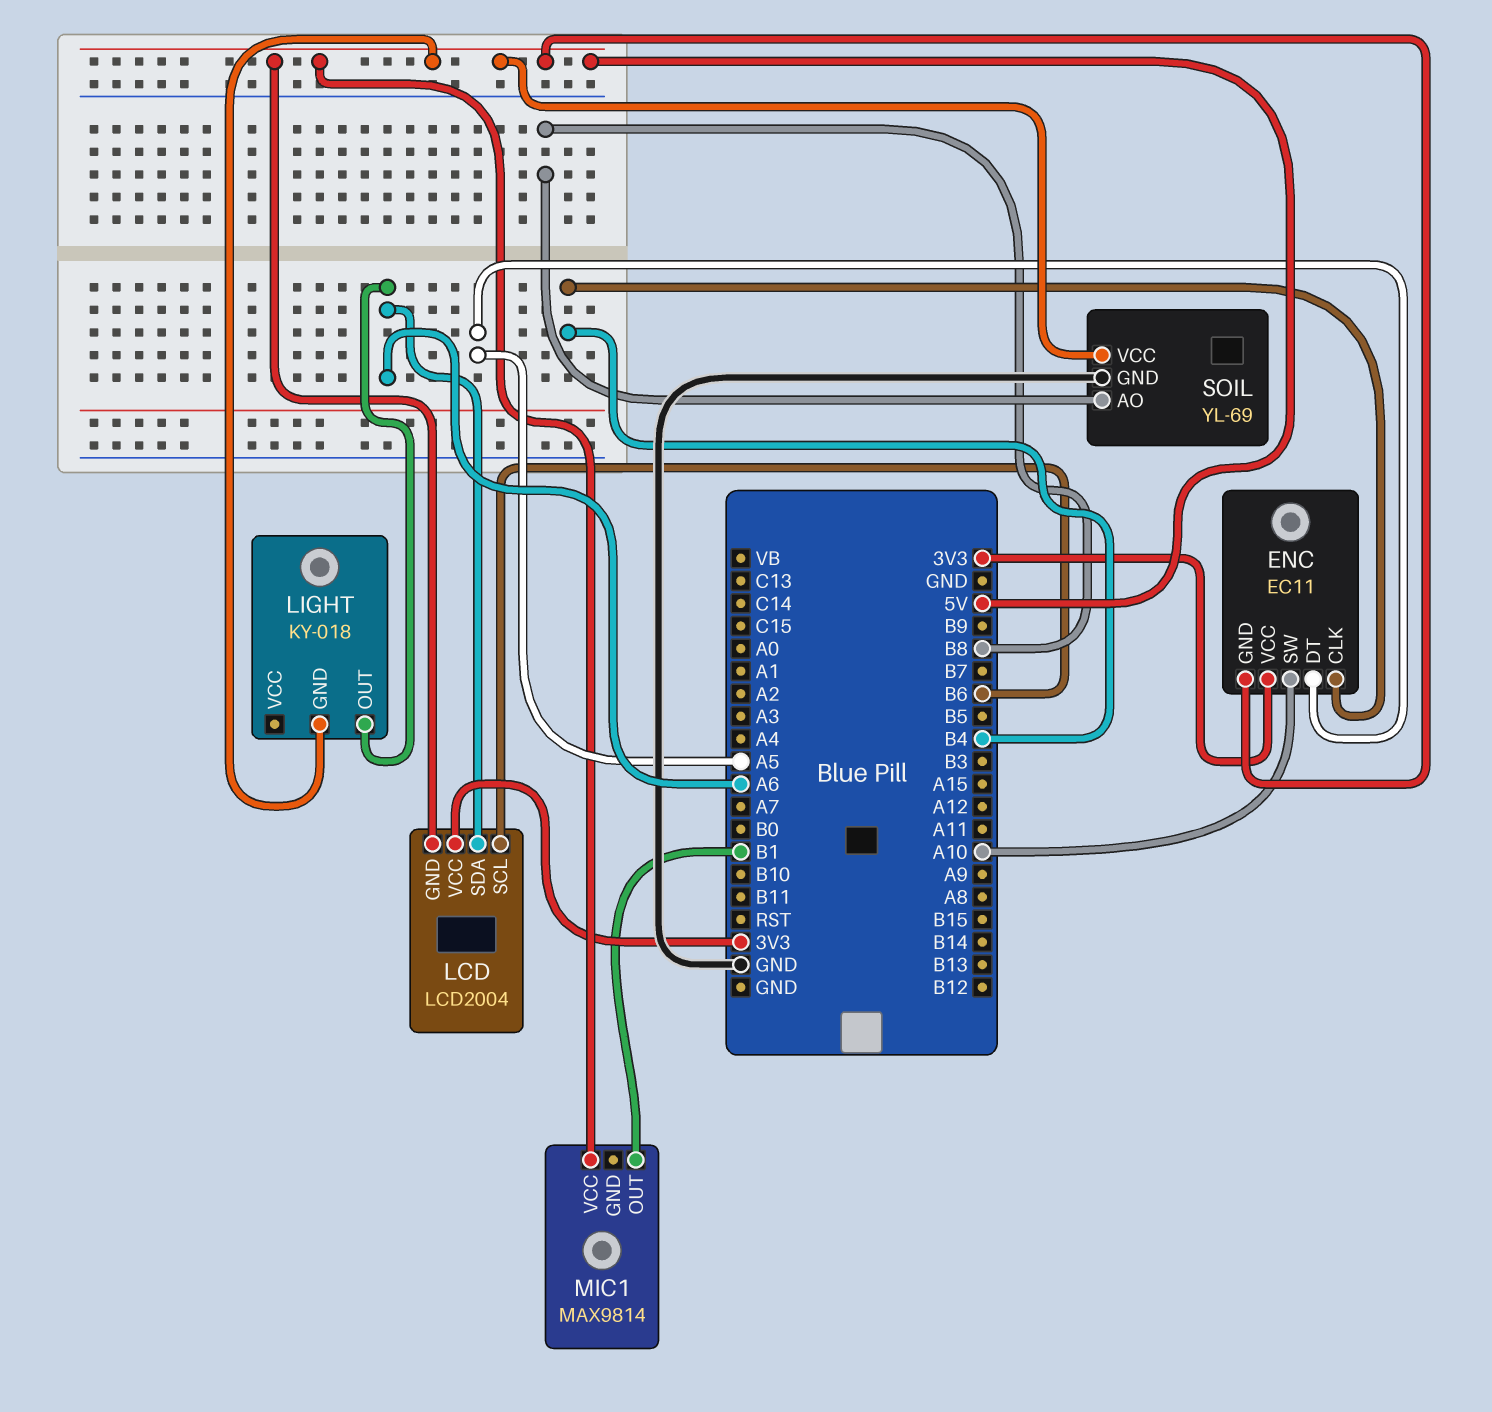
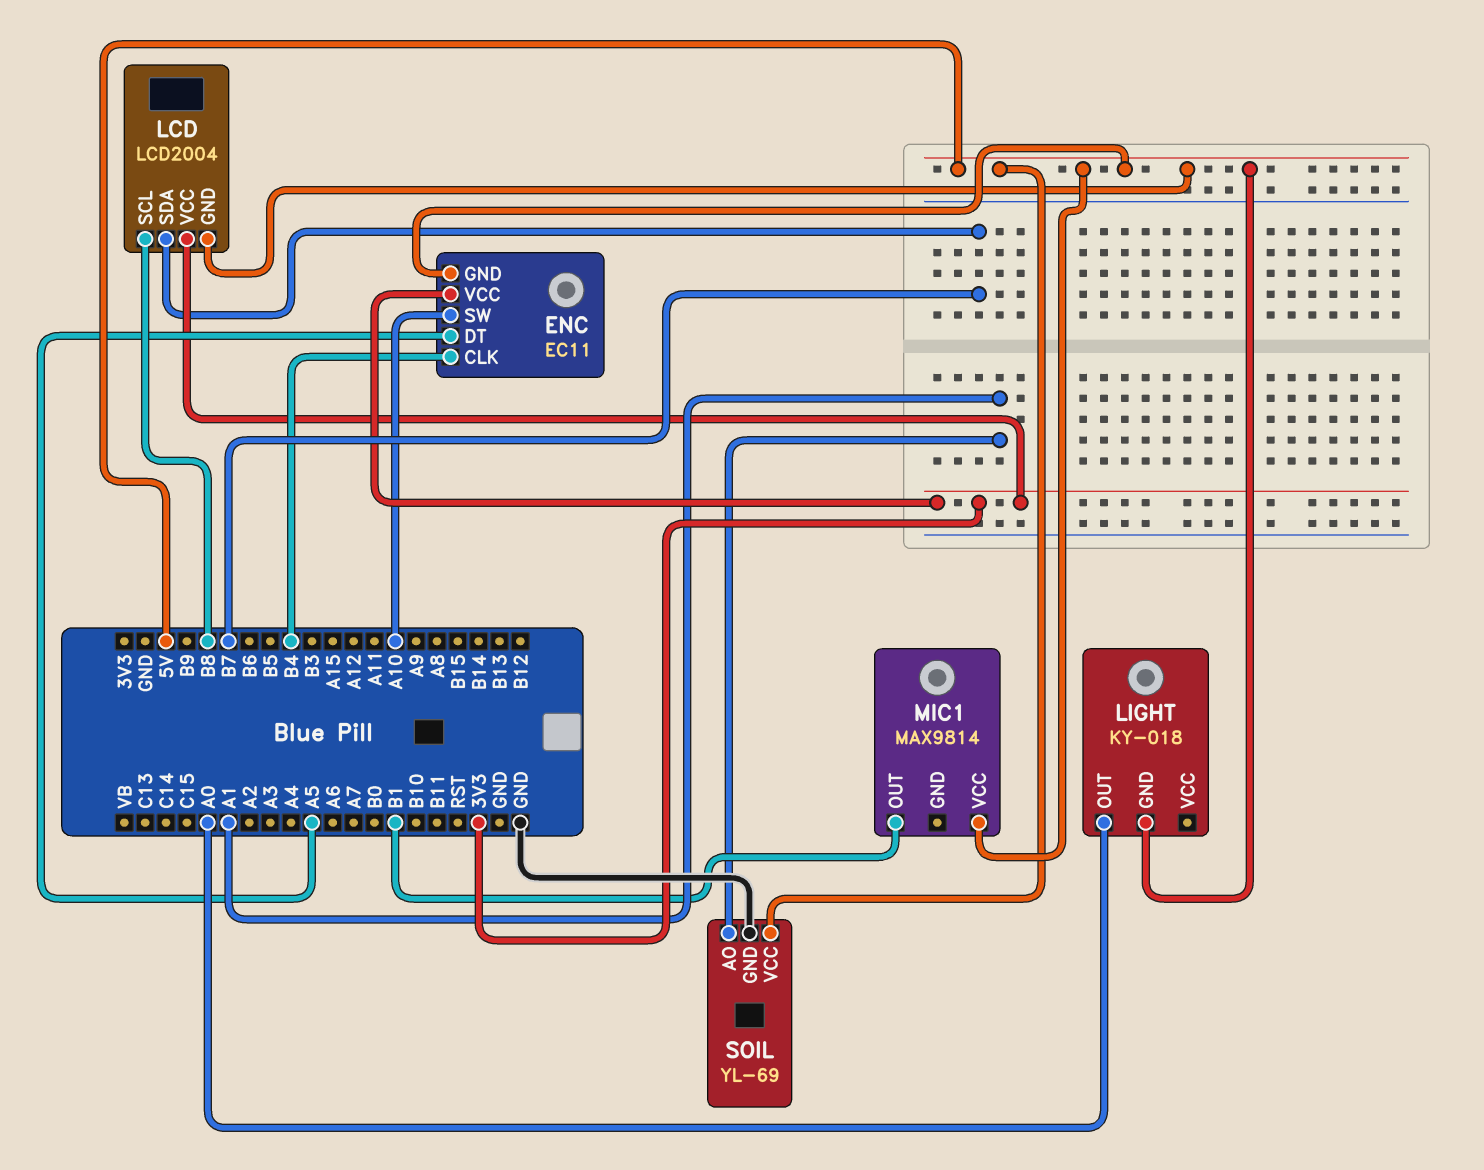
LCD pin SCL: B6 -> B8
LCD pin SDA: A6 -> B7
LIGHT pin OUT: A6 -> A0
SOIL pin AO: B8 -> A1

